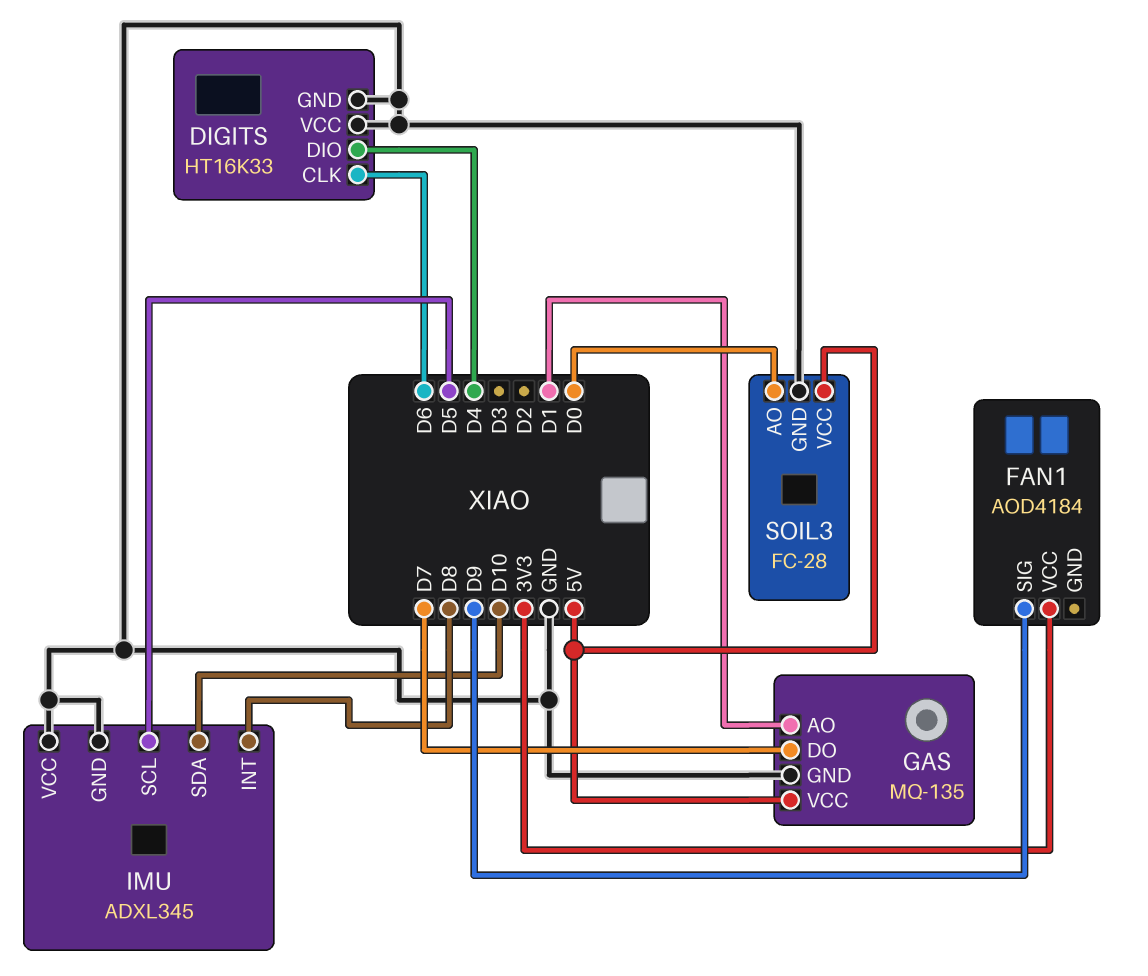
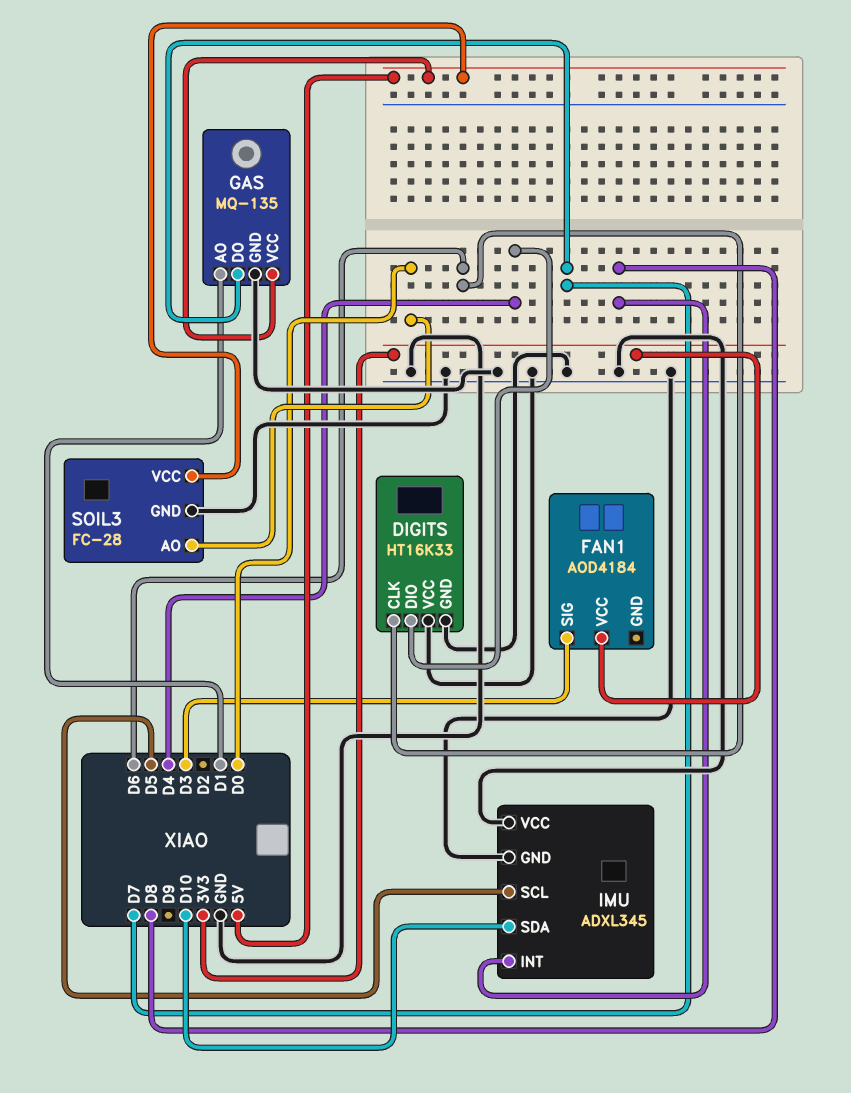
FAN1 pin SIG: D9 -> D3

